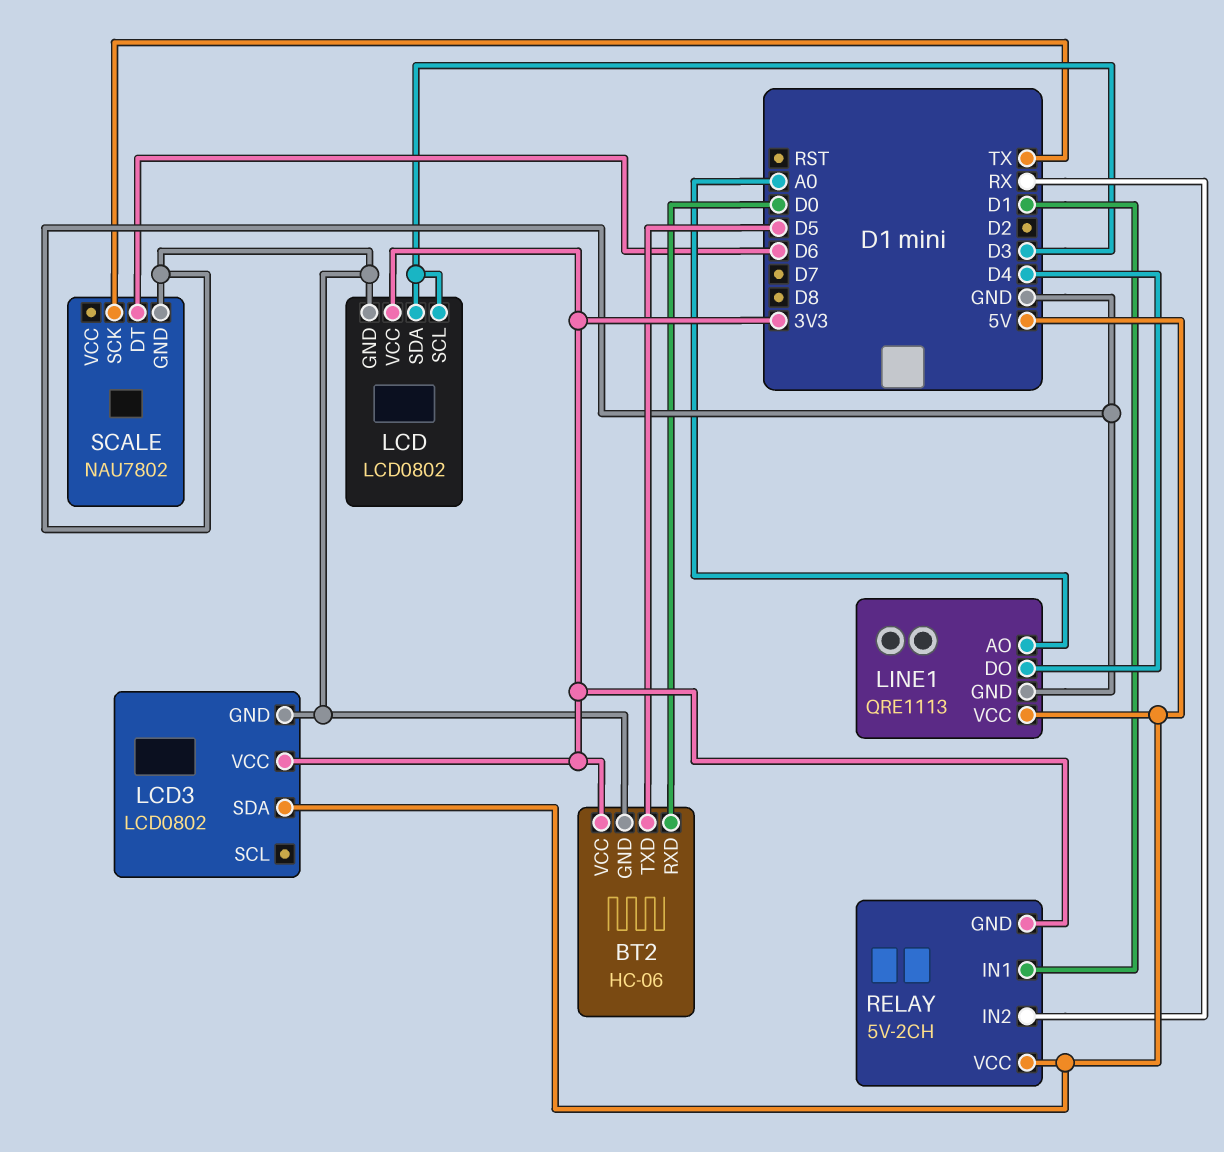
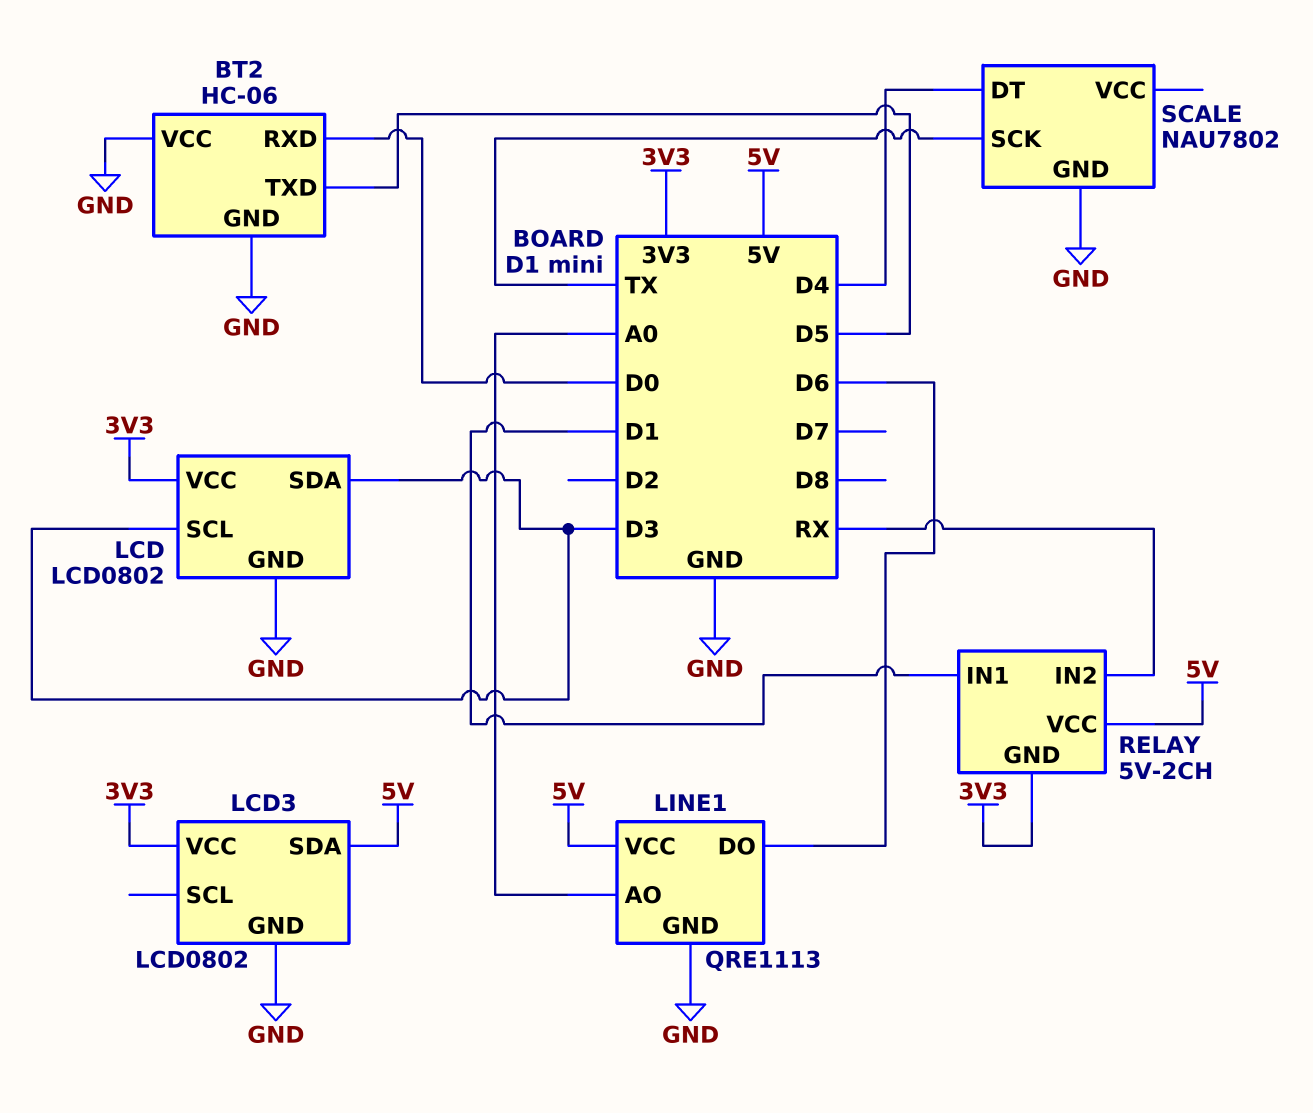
BT2 pin VCC: 3V3 -> GND
LINE1 pin DO: D4 -> D6
SCALE pin DT: D6 -> D4

